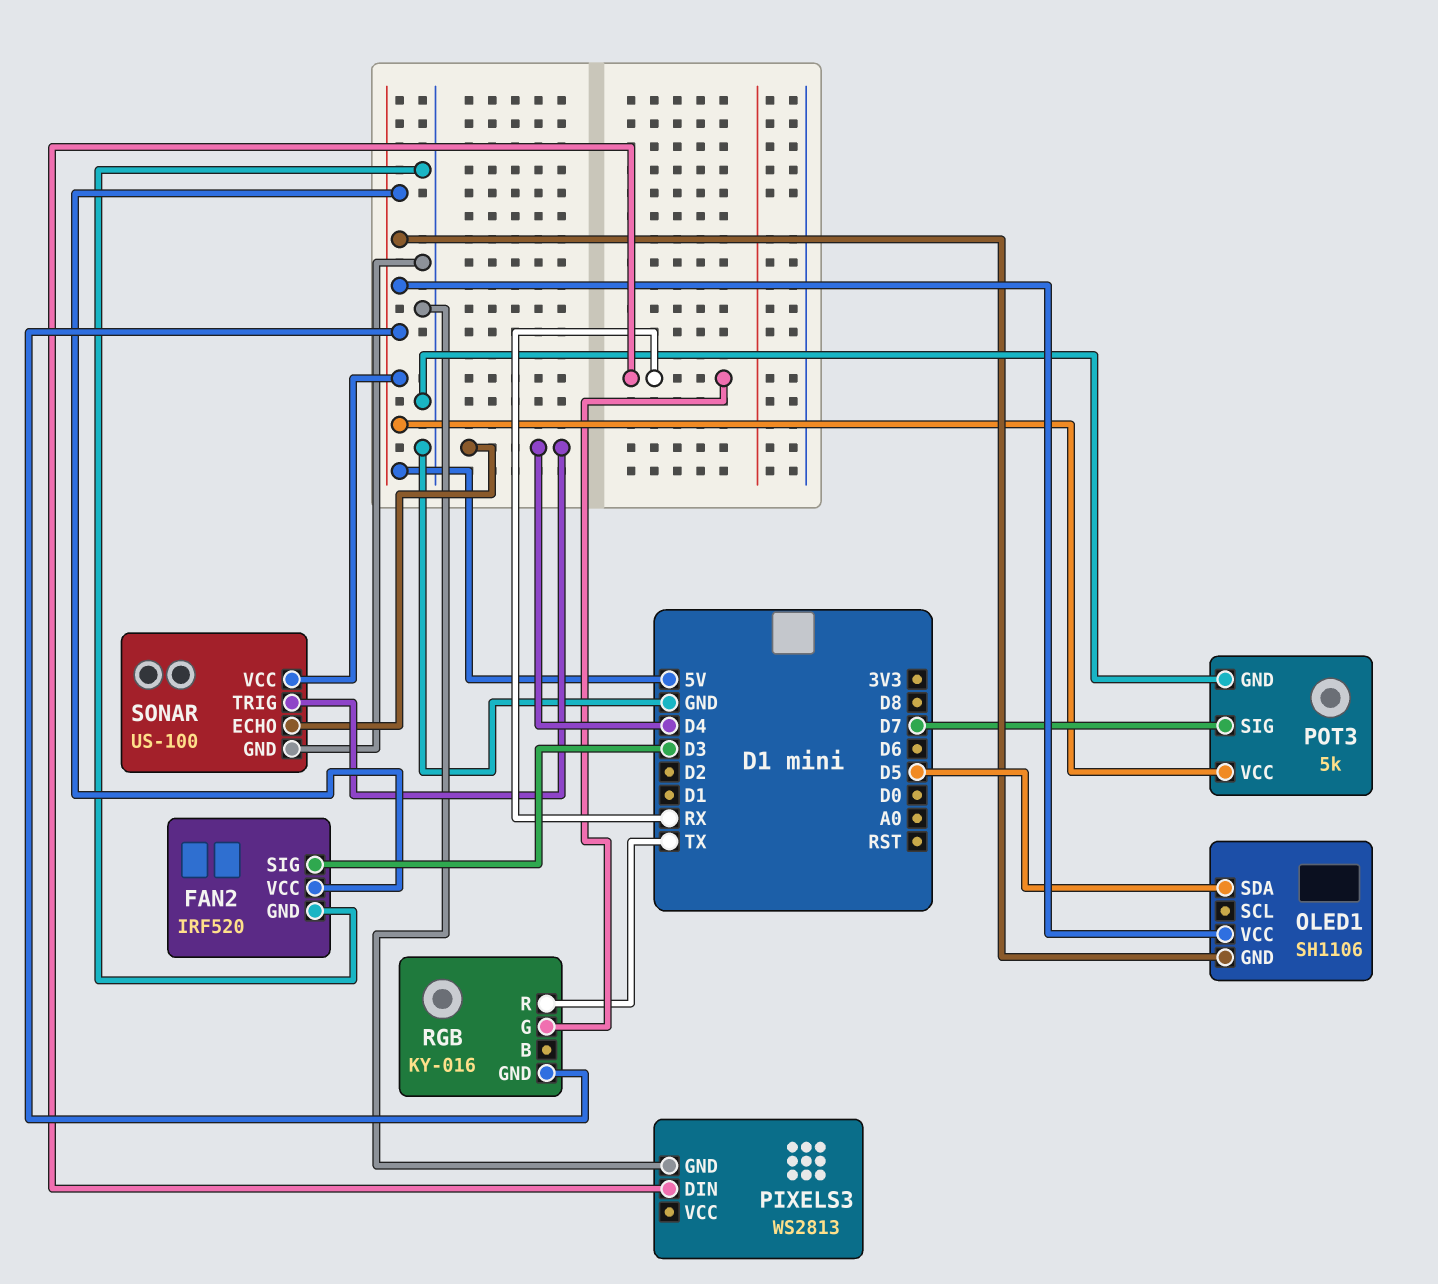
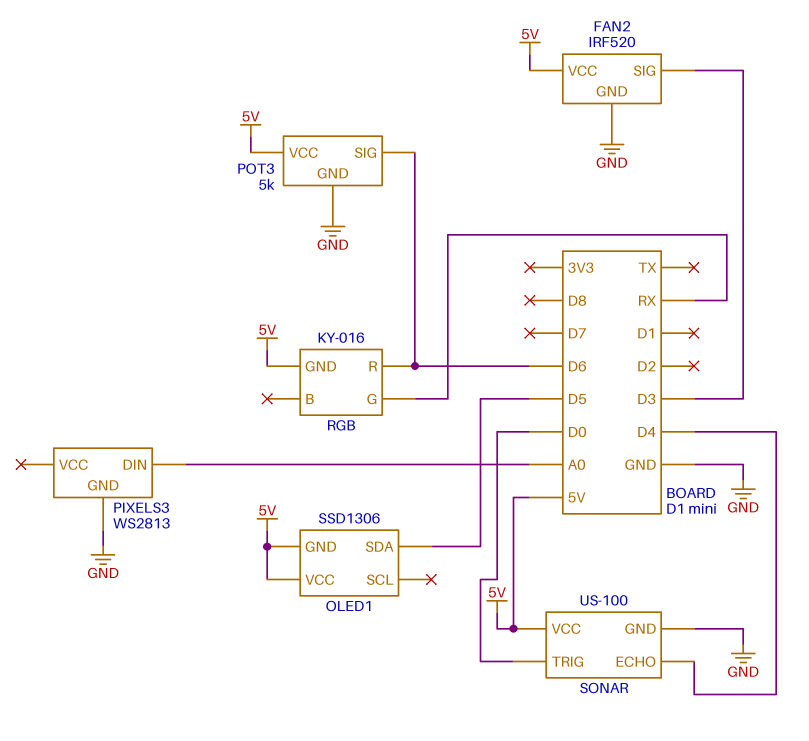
OLED1: SH1106 -> SSD1306
PIXELS3 pin DIN: RX -> A0
POT3 pin SIG: D7 -> D6
RGB pin R: TX -> D6
SONAR pin TRIG: D4 -> D0

